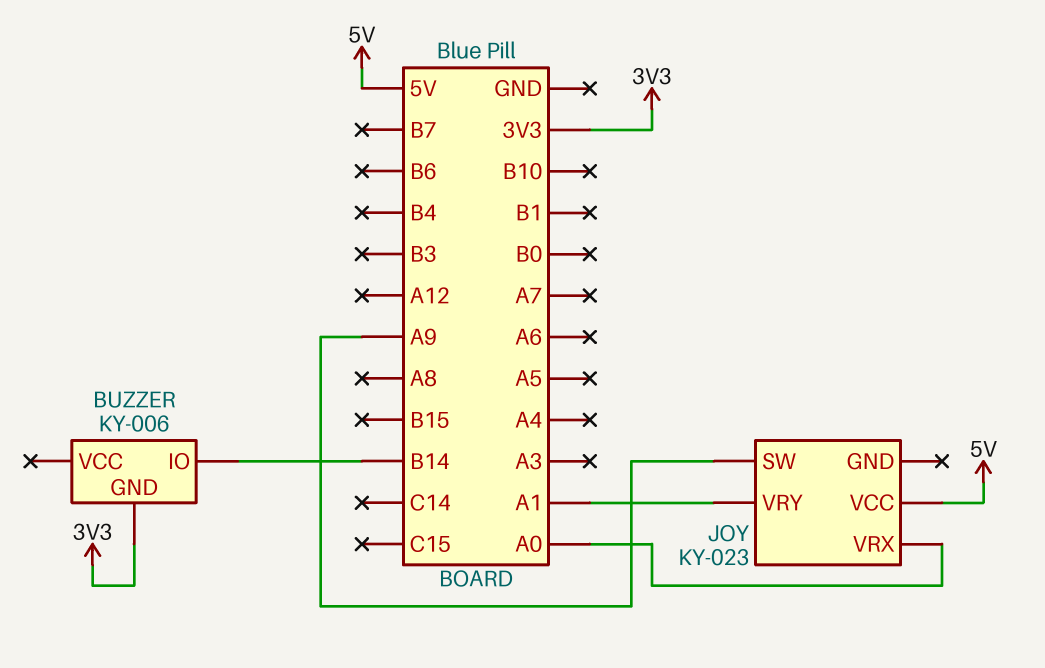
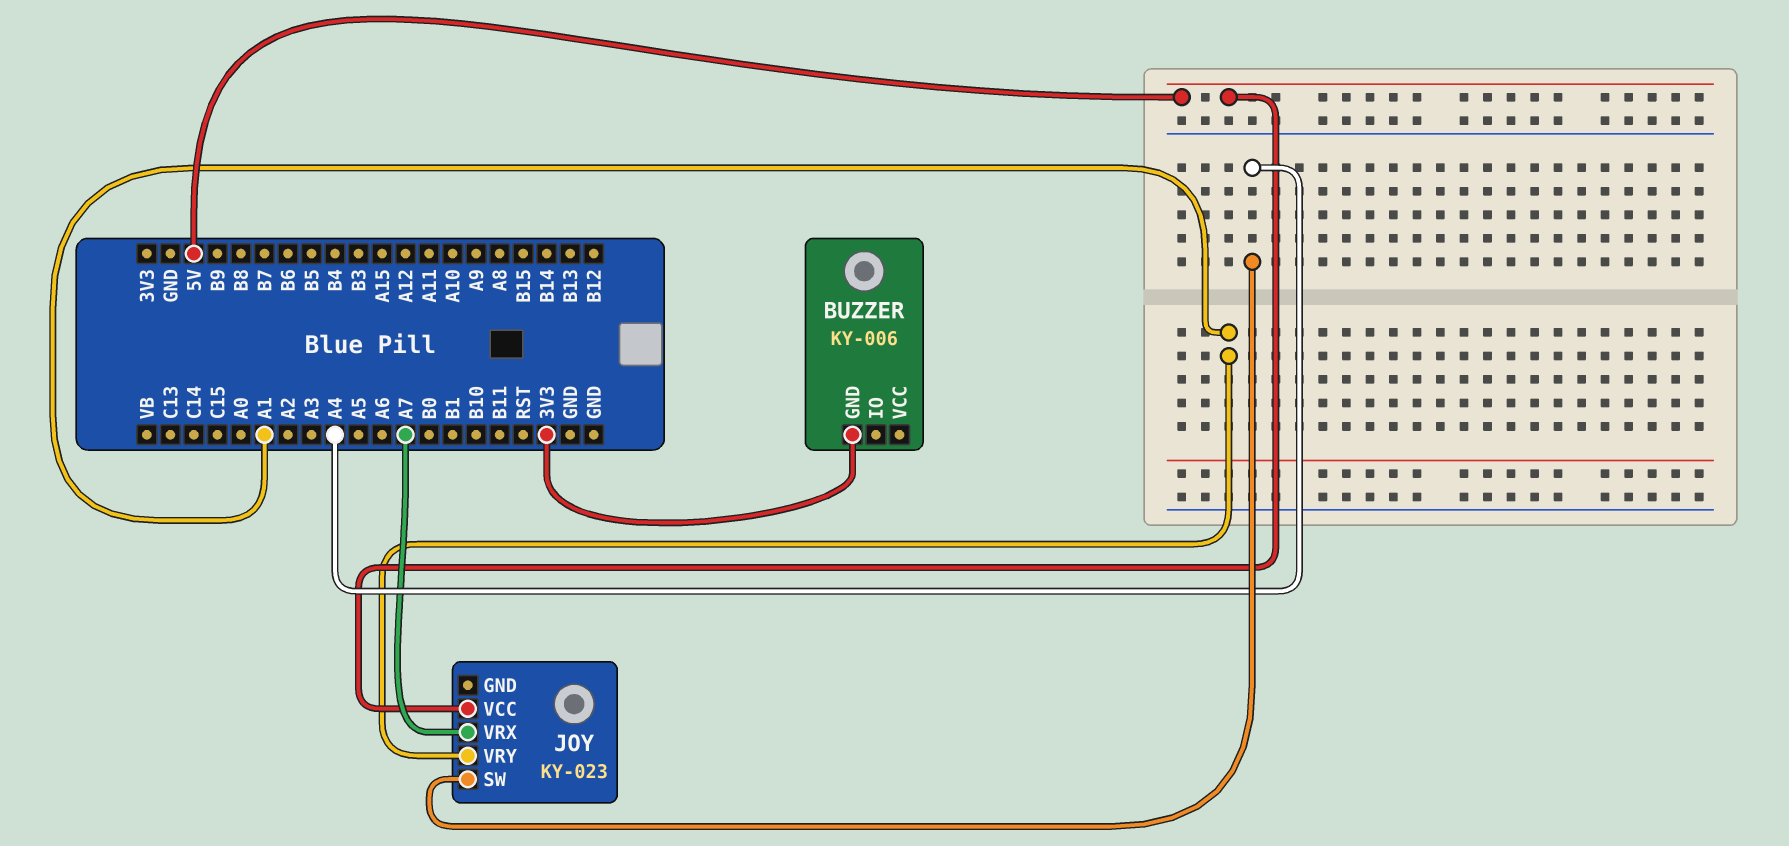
BUZZER pin IO: B14 -> none
JOY pin SW: A9 -> A4
JOY pin VRX: A0 -> A7

